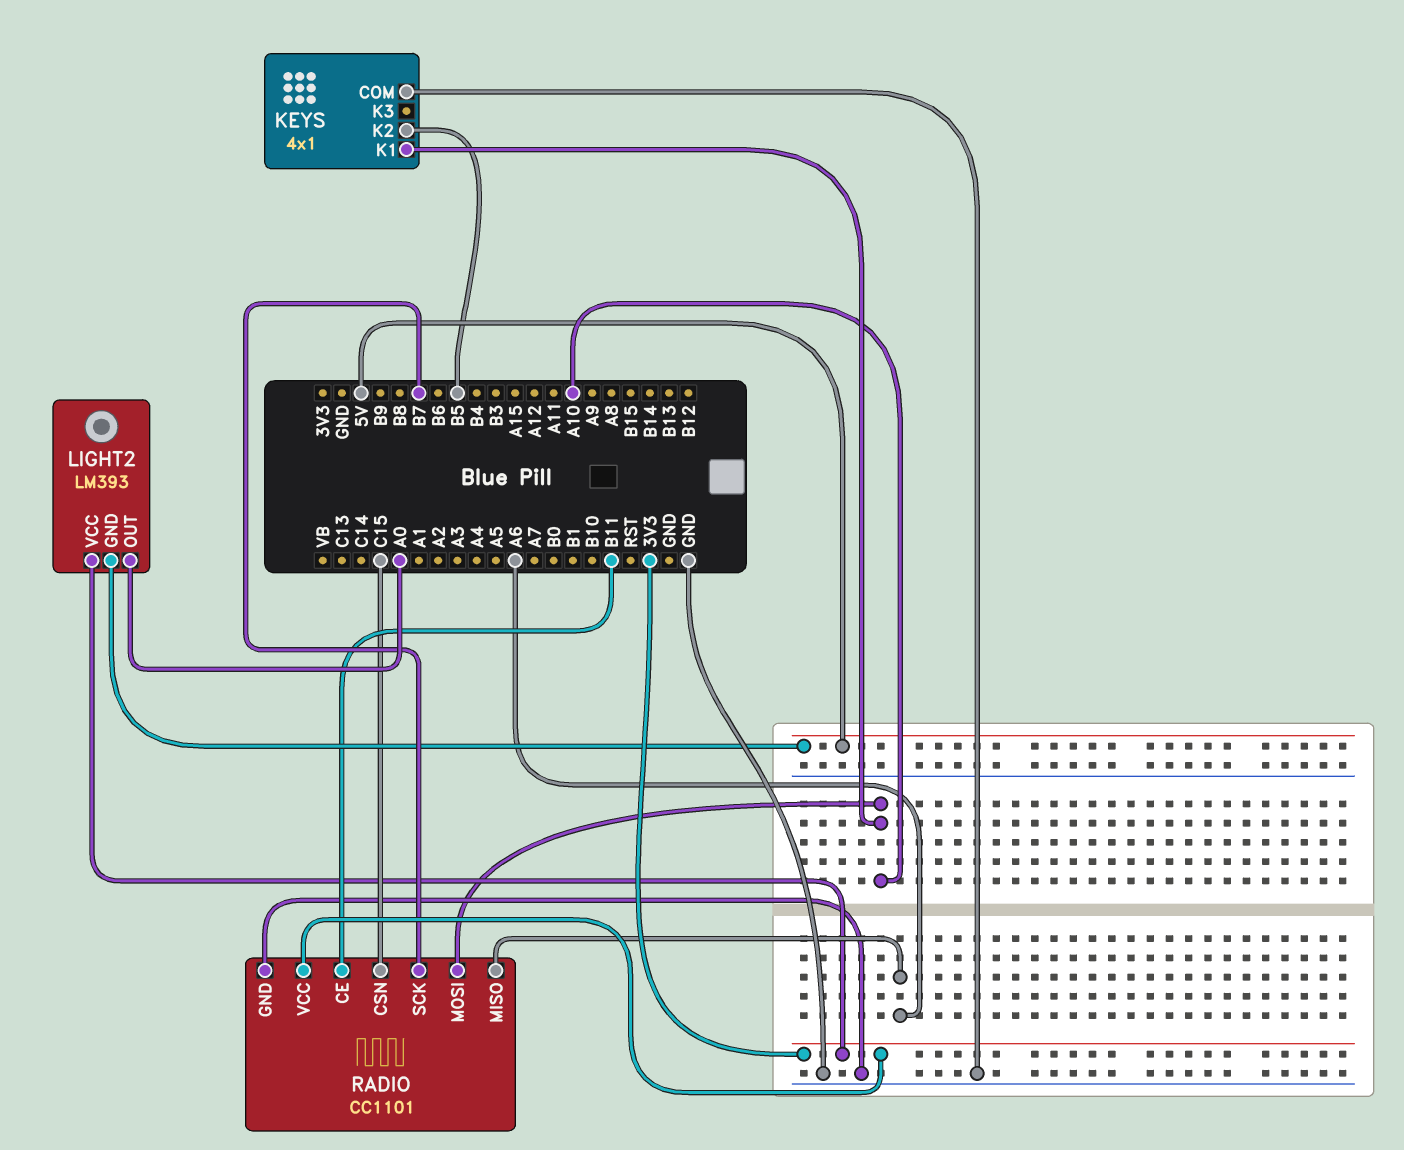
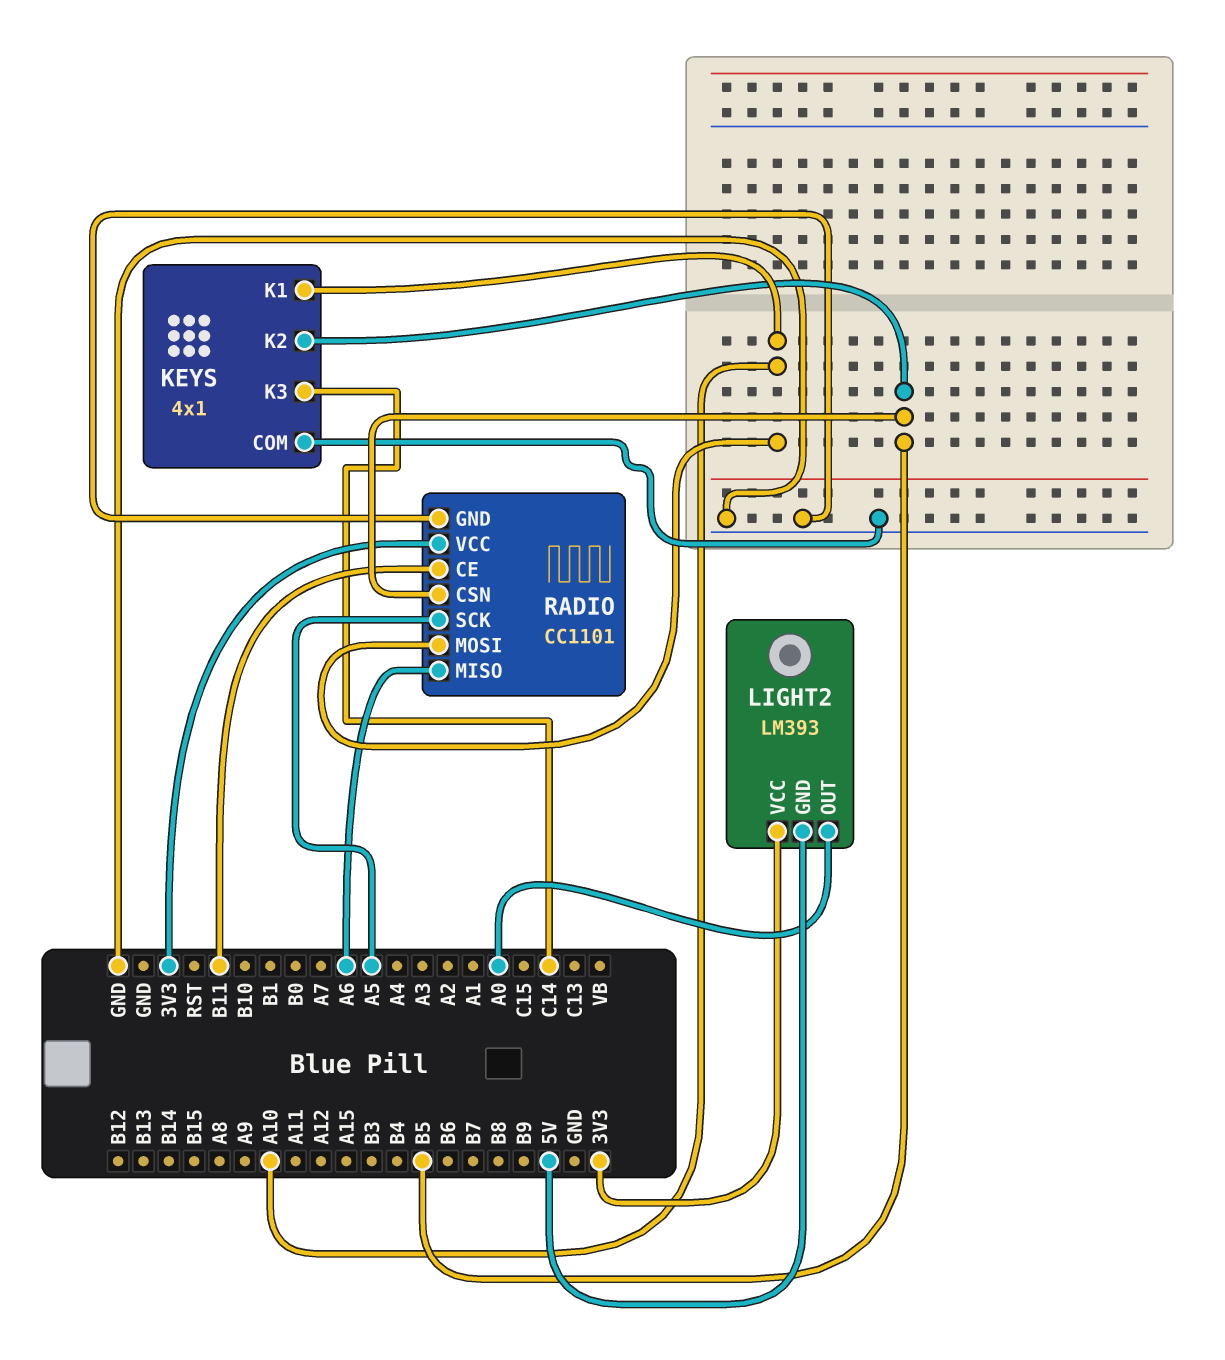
KEYS pin K3: none -> C14
RADIO pin CSN: C15 -> B5
RADIO pin SCK: B7 -> A5

